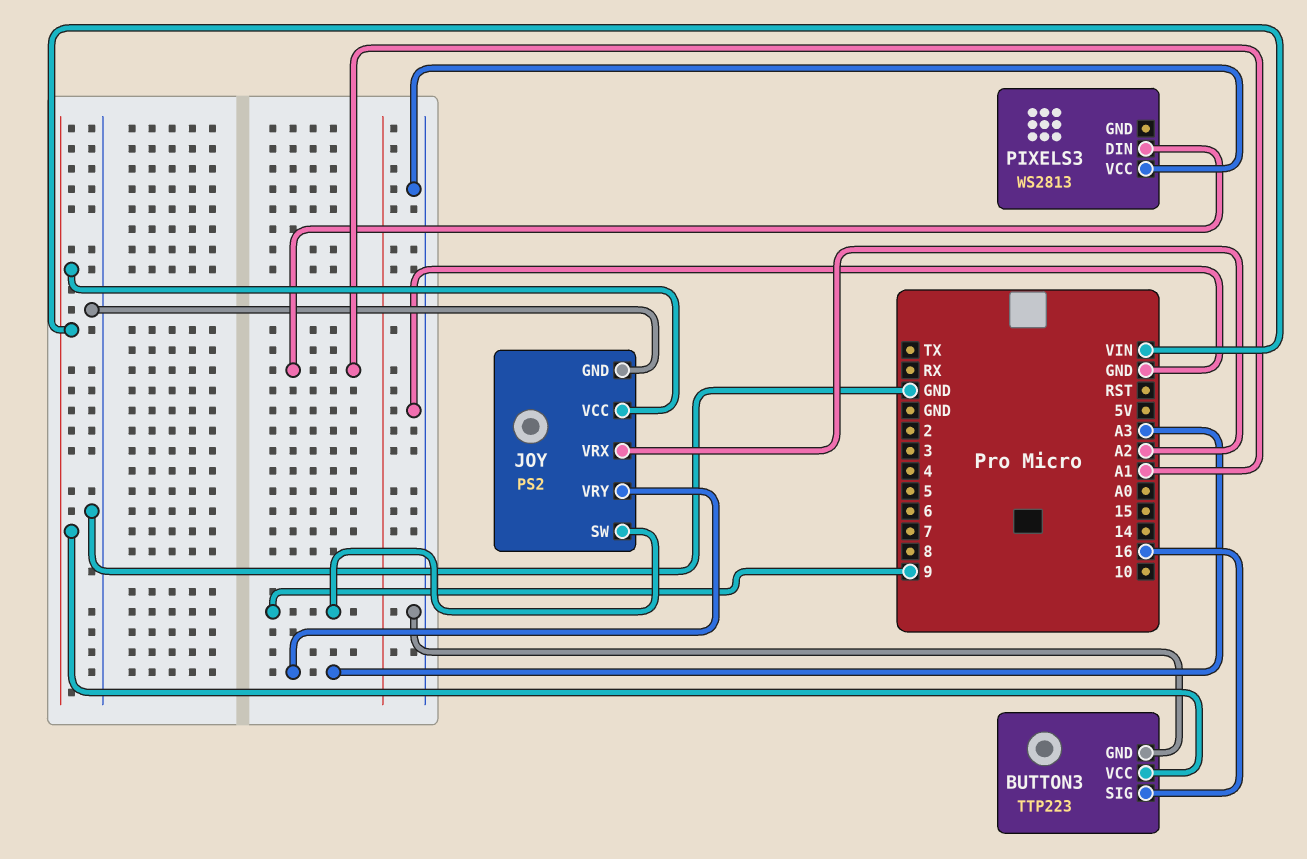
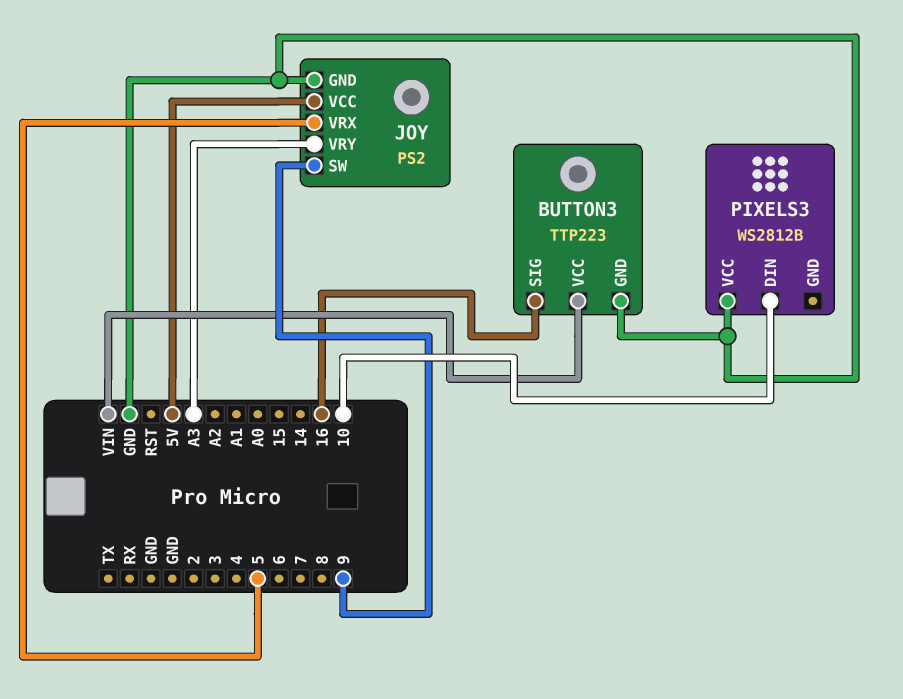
JOY pin VCC: VIN -> 5V
JOY pin VRX: A2 -> 5
PIXELS3: WS2813 -> WS2812B
PIXELS3 pin DIN: A1 -> 10

